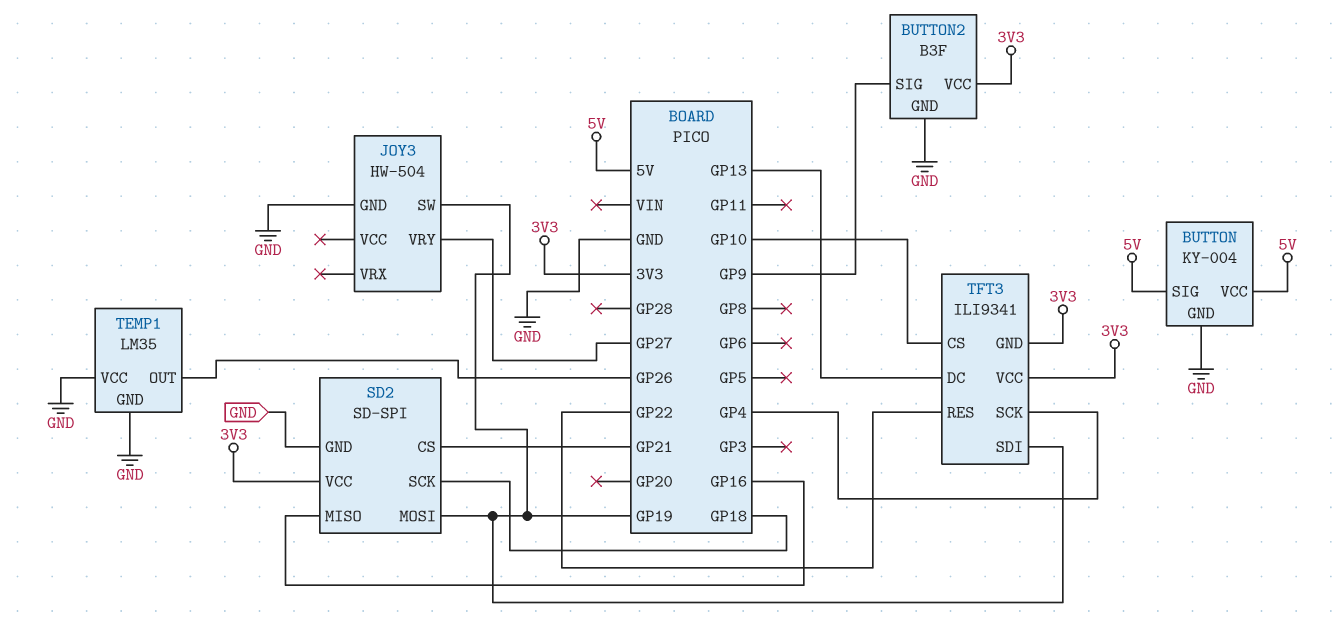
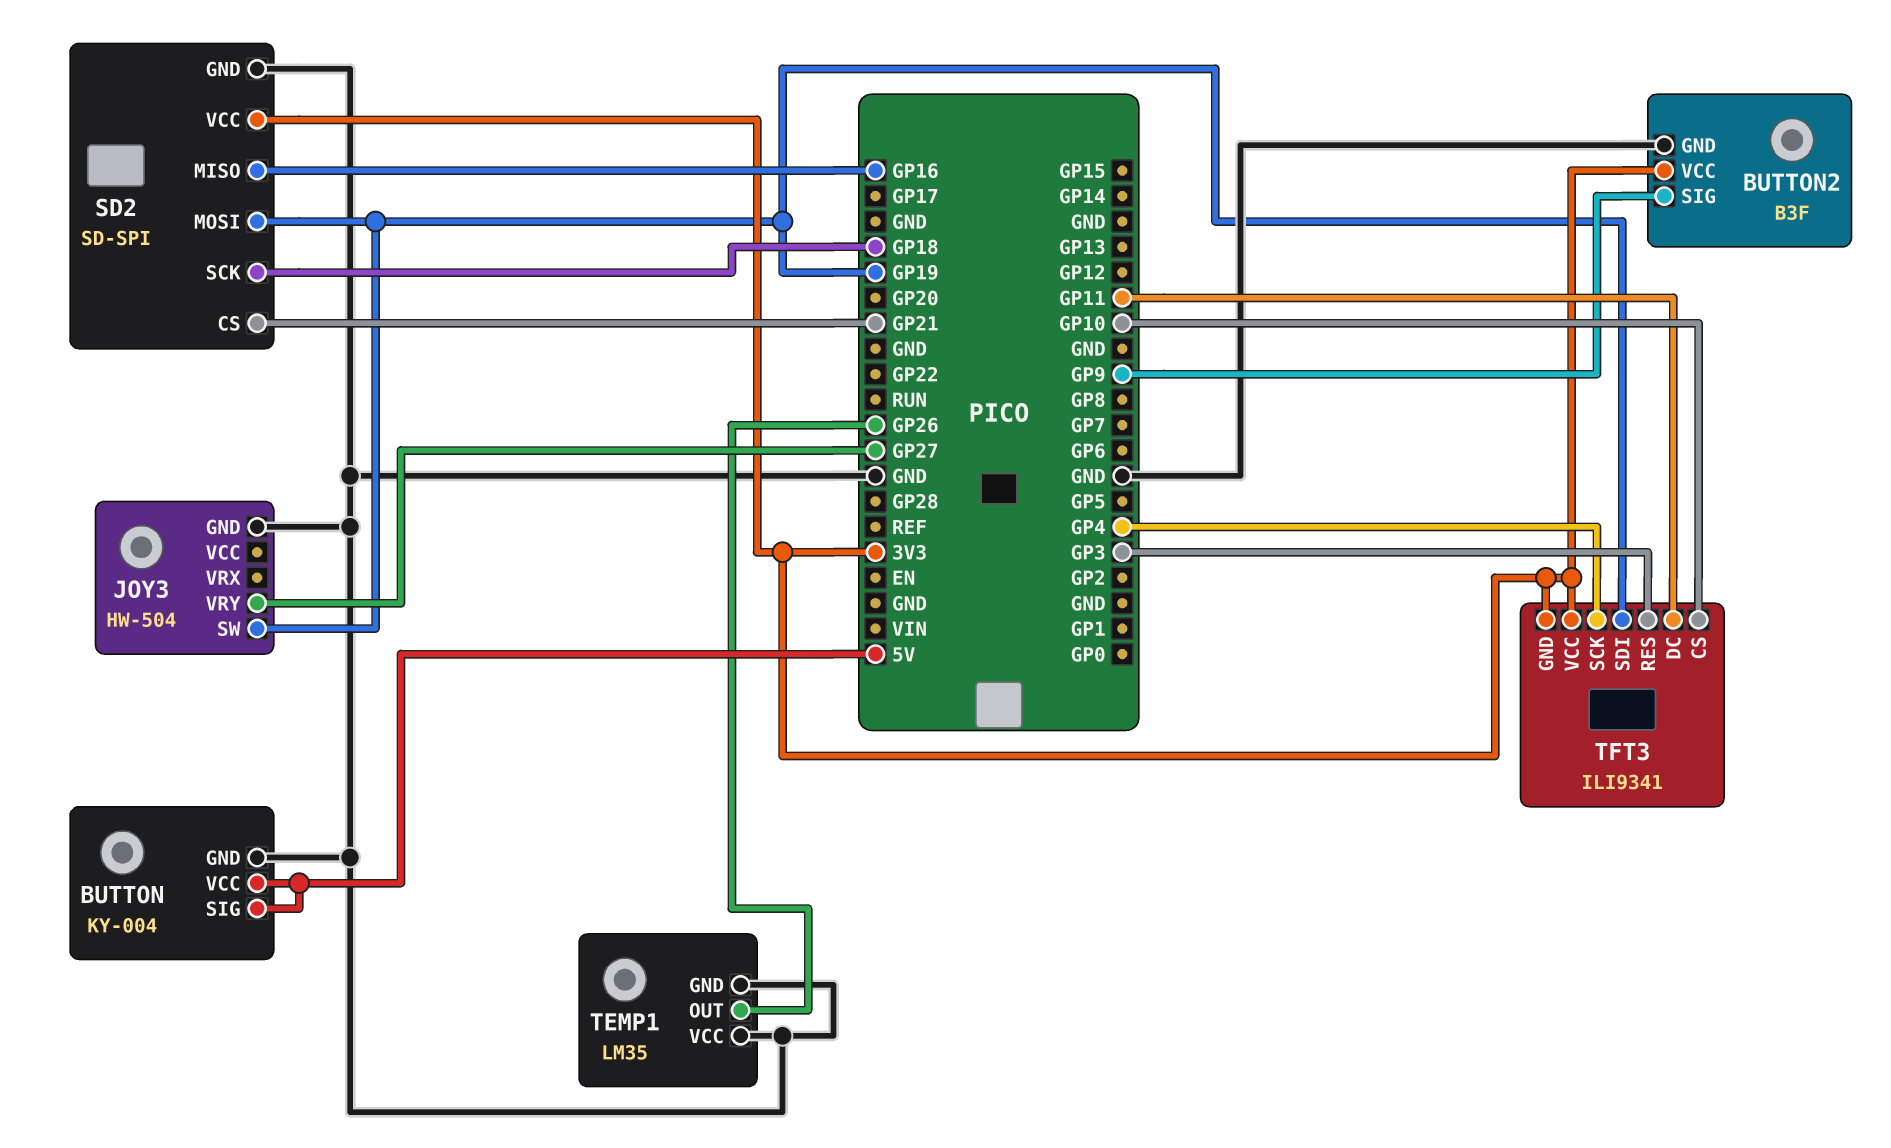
TFT3 pin DC: GP13 -> GP11
TFT3 pin RES: GP22 -> GP3

